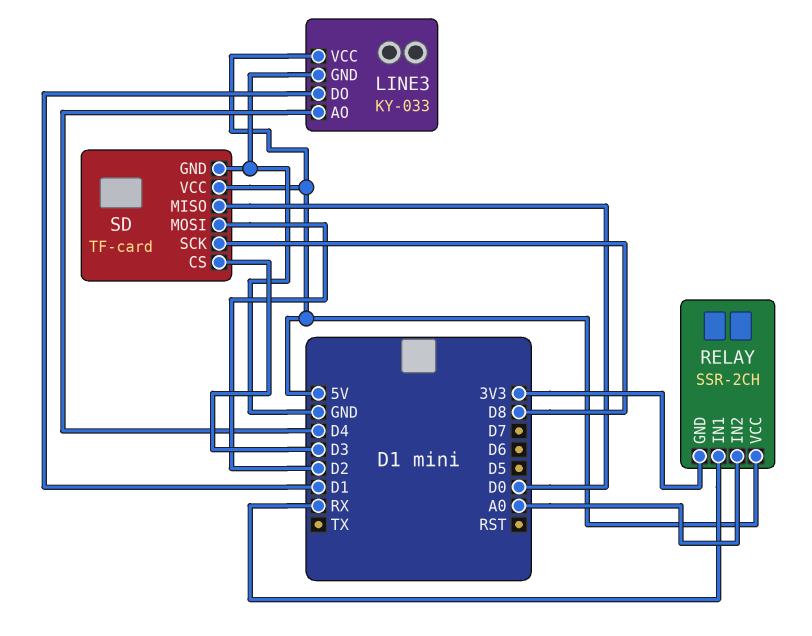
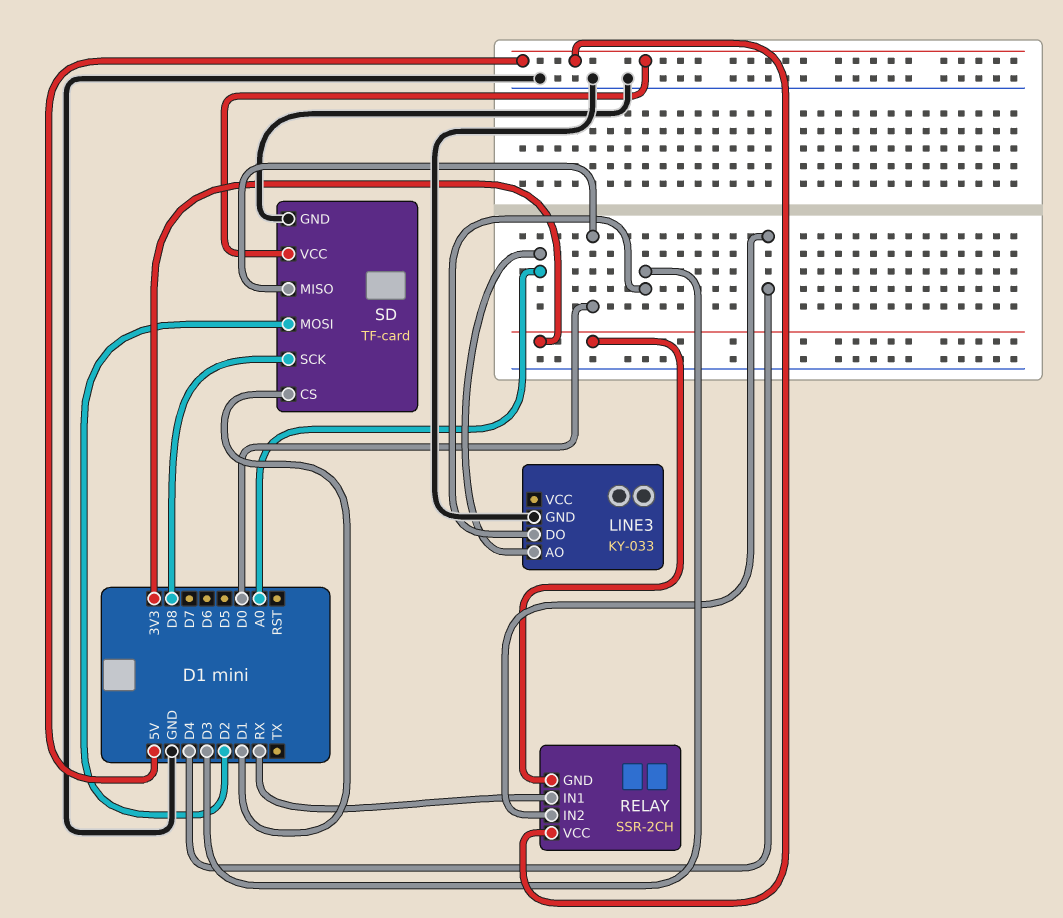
LINE3 pin AO: D4 -> A0
LINE3 pin DO: D1 -> D3
LINE3 pin VCC: 5V -> none
RELAY pin IN2: A0 -> D4
SD pin CS: D3 -> D1

